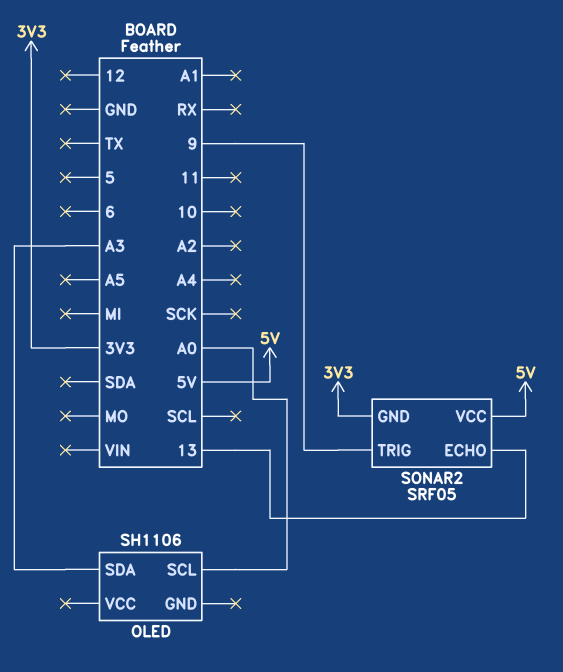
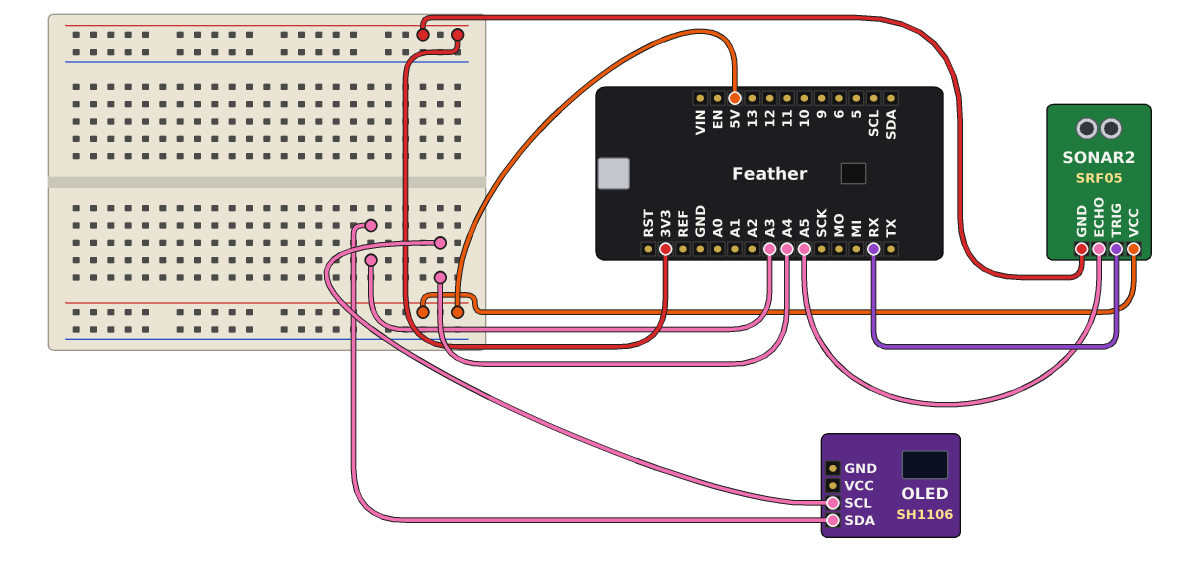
OLED pin SCL: A0 -> A4
SONAR2 pin ECHO: 13 -> A5
SONAR2 pin TRIG: 9 -> RX

